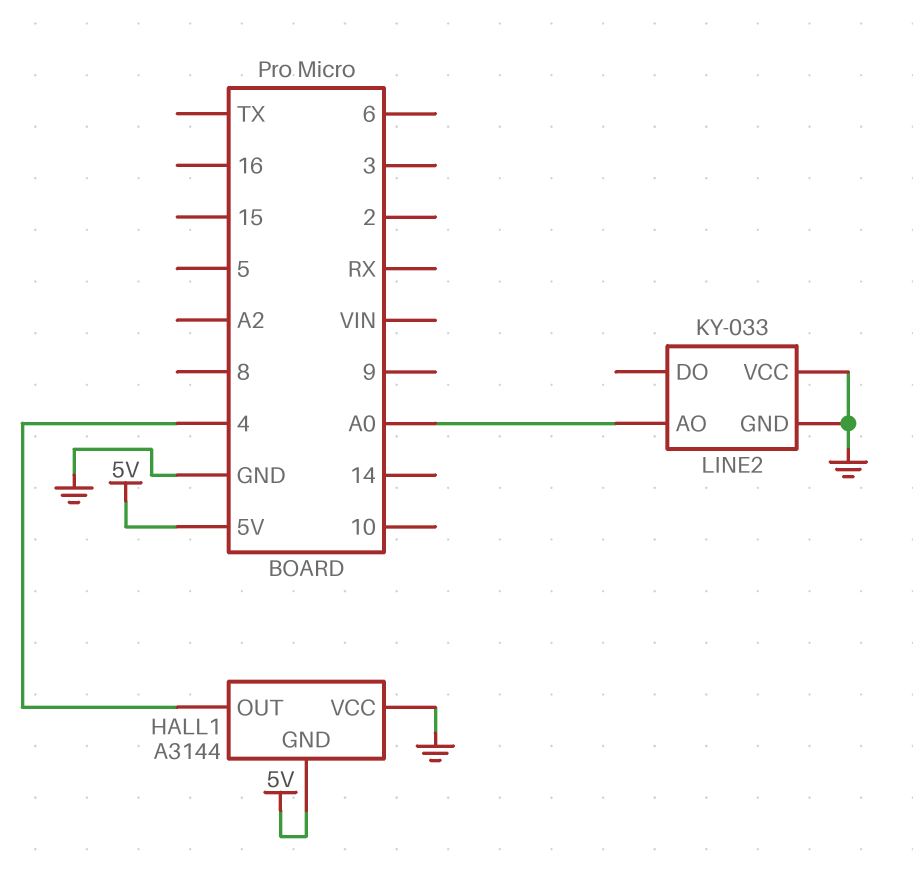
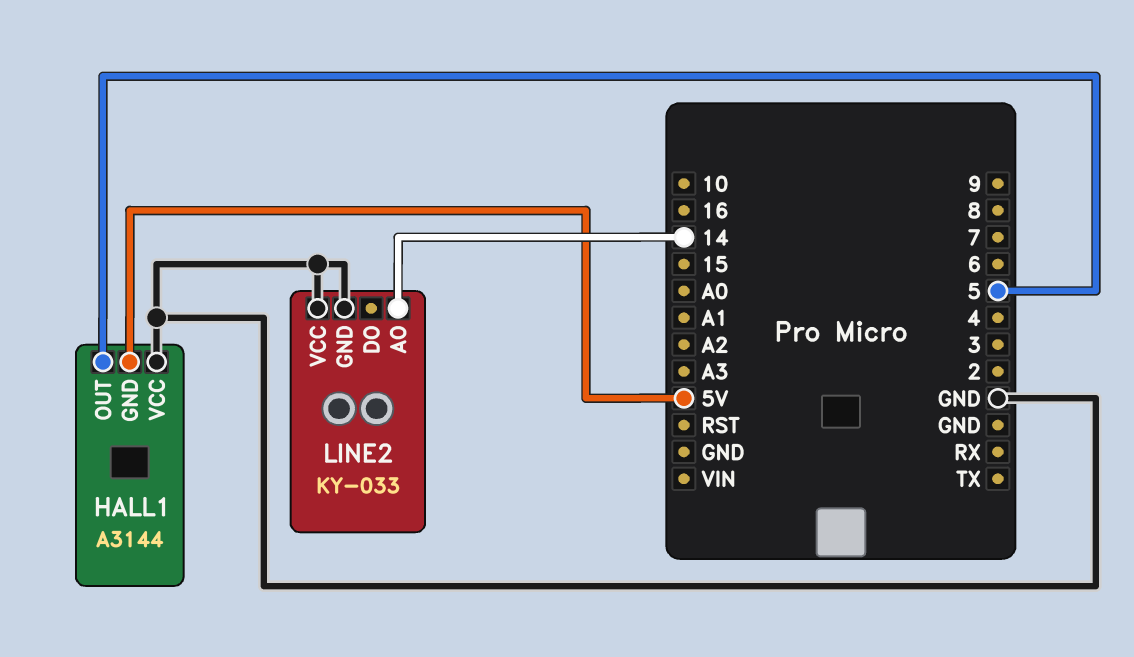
HALL1 pin OUT: 4 -> 5
LINE2 pin AO: A0 -> 14

